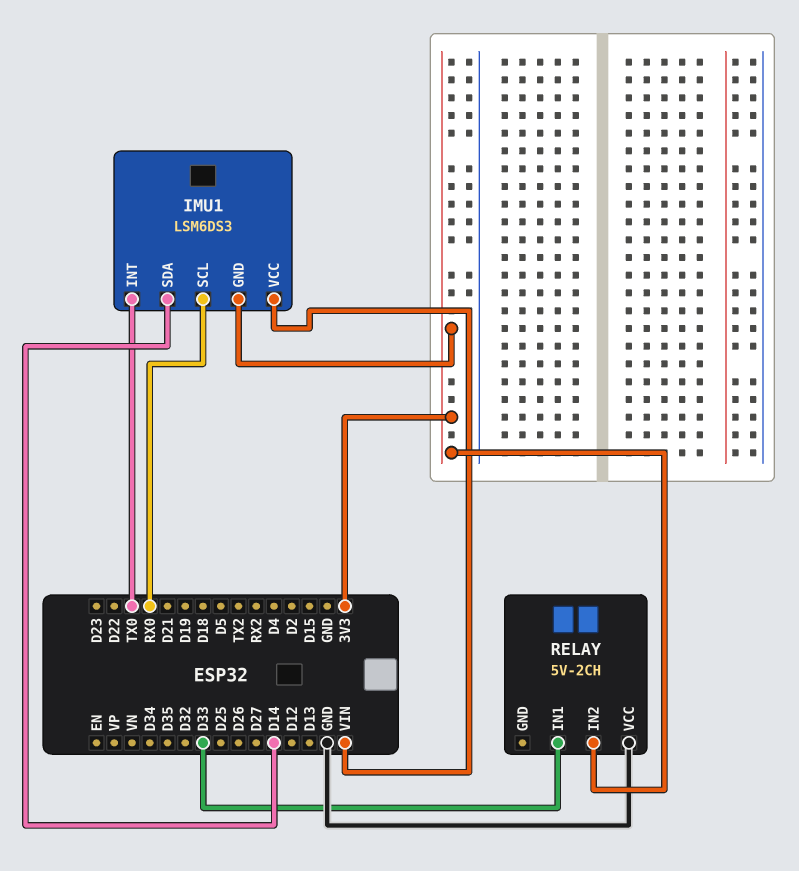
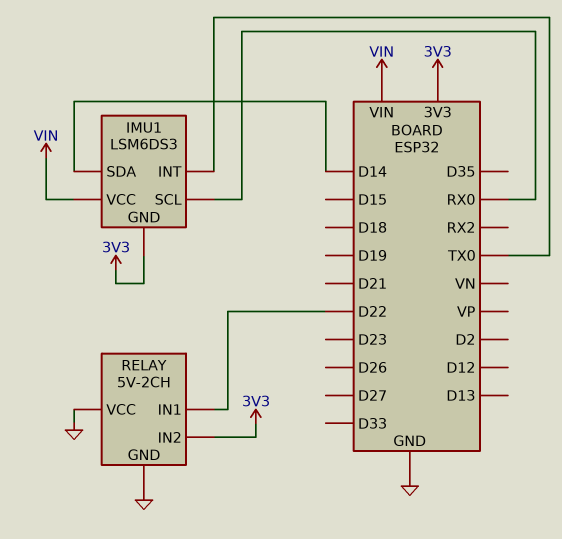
RELAY pin GND: none -> GND
RELAY pin IN1: D33 -> D22

